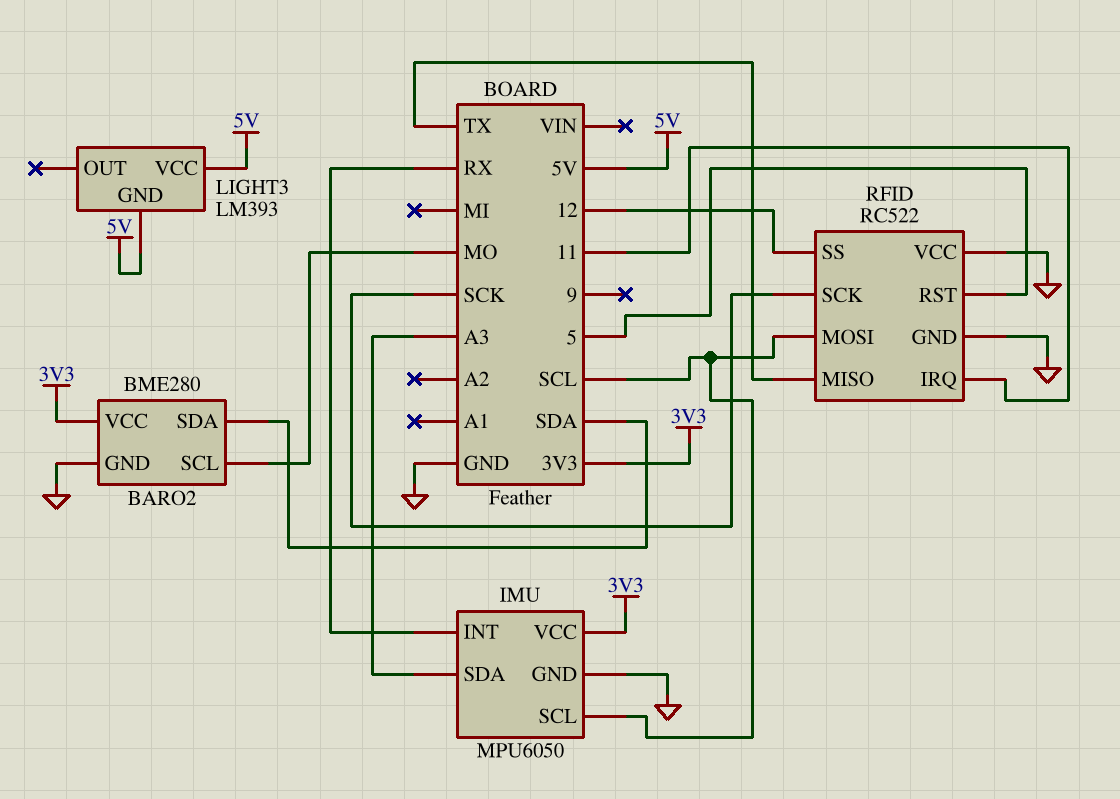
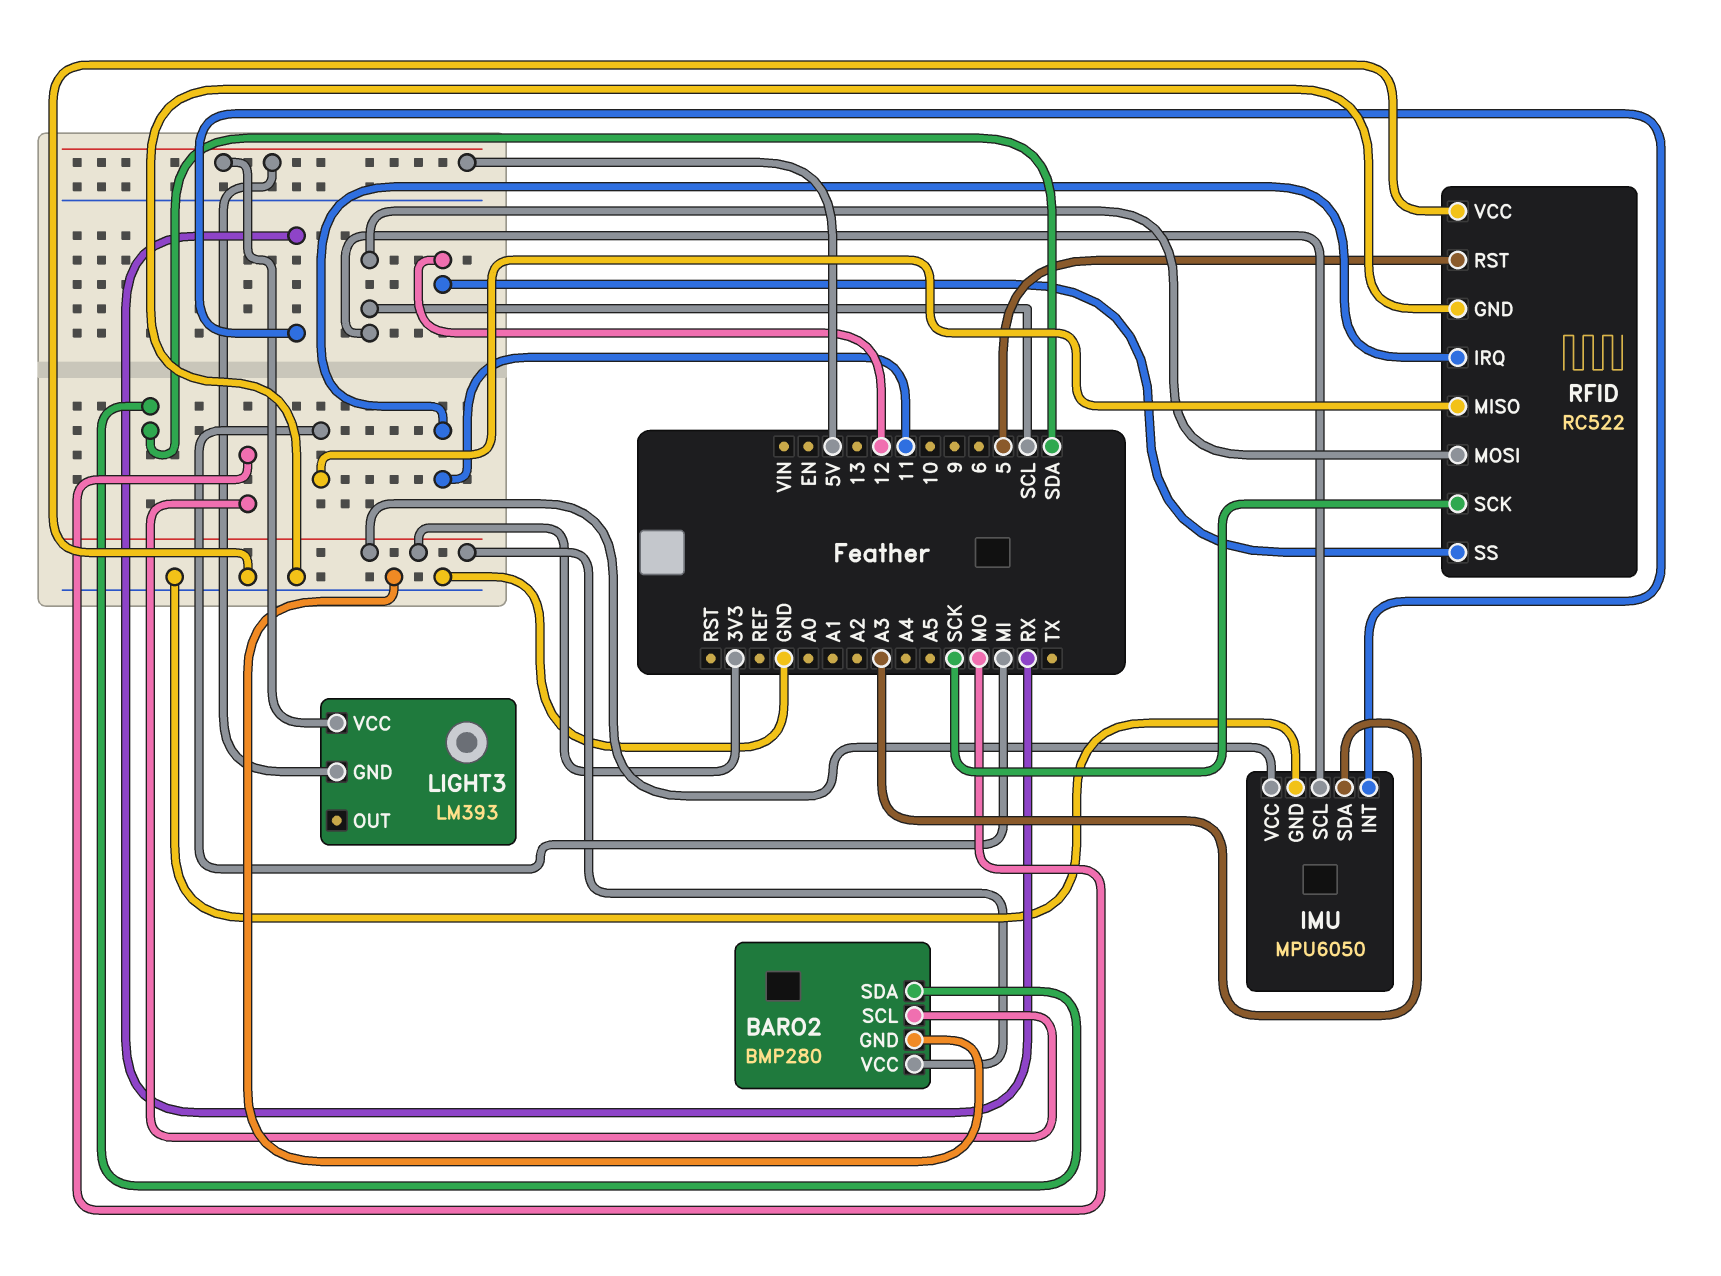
BARO2: BME280 -> BMP280
RFID pin MISO: TX -> MI

